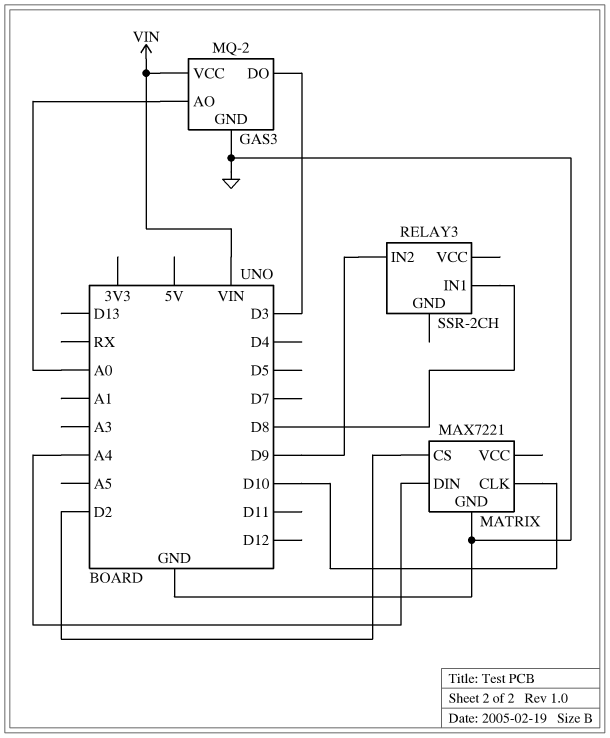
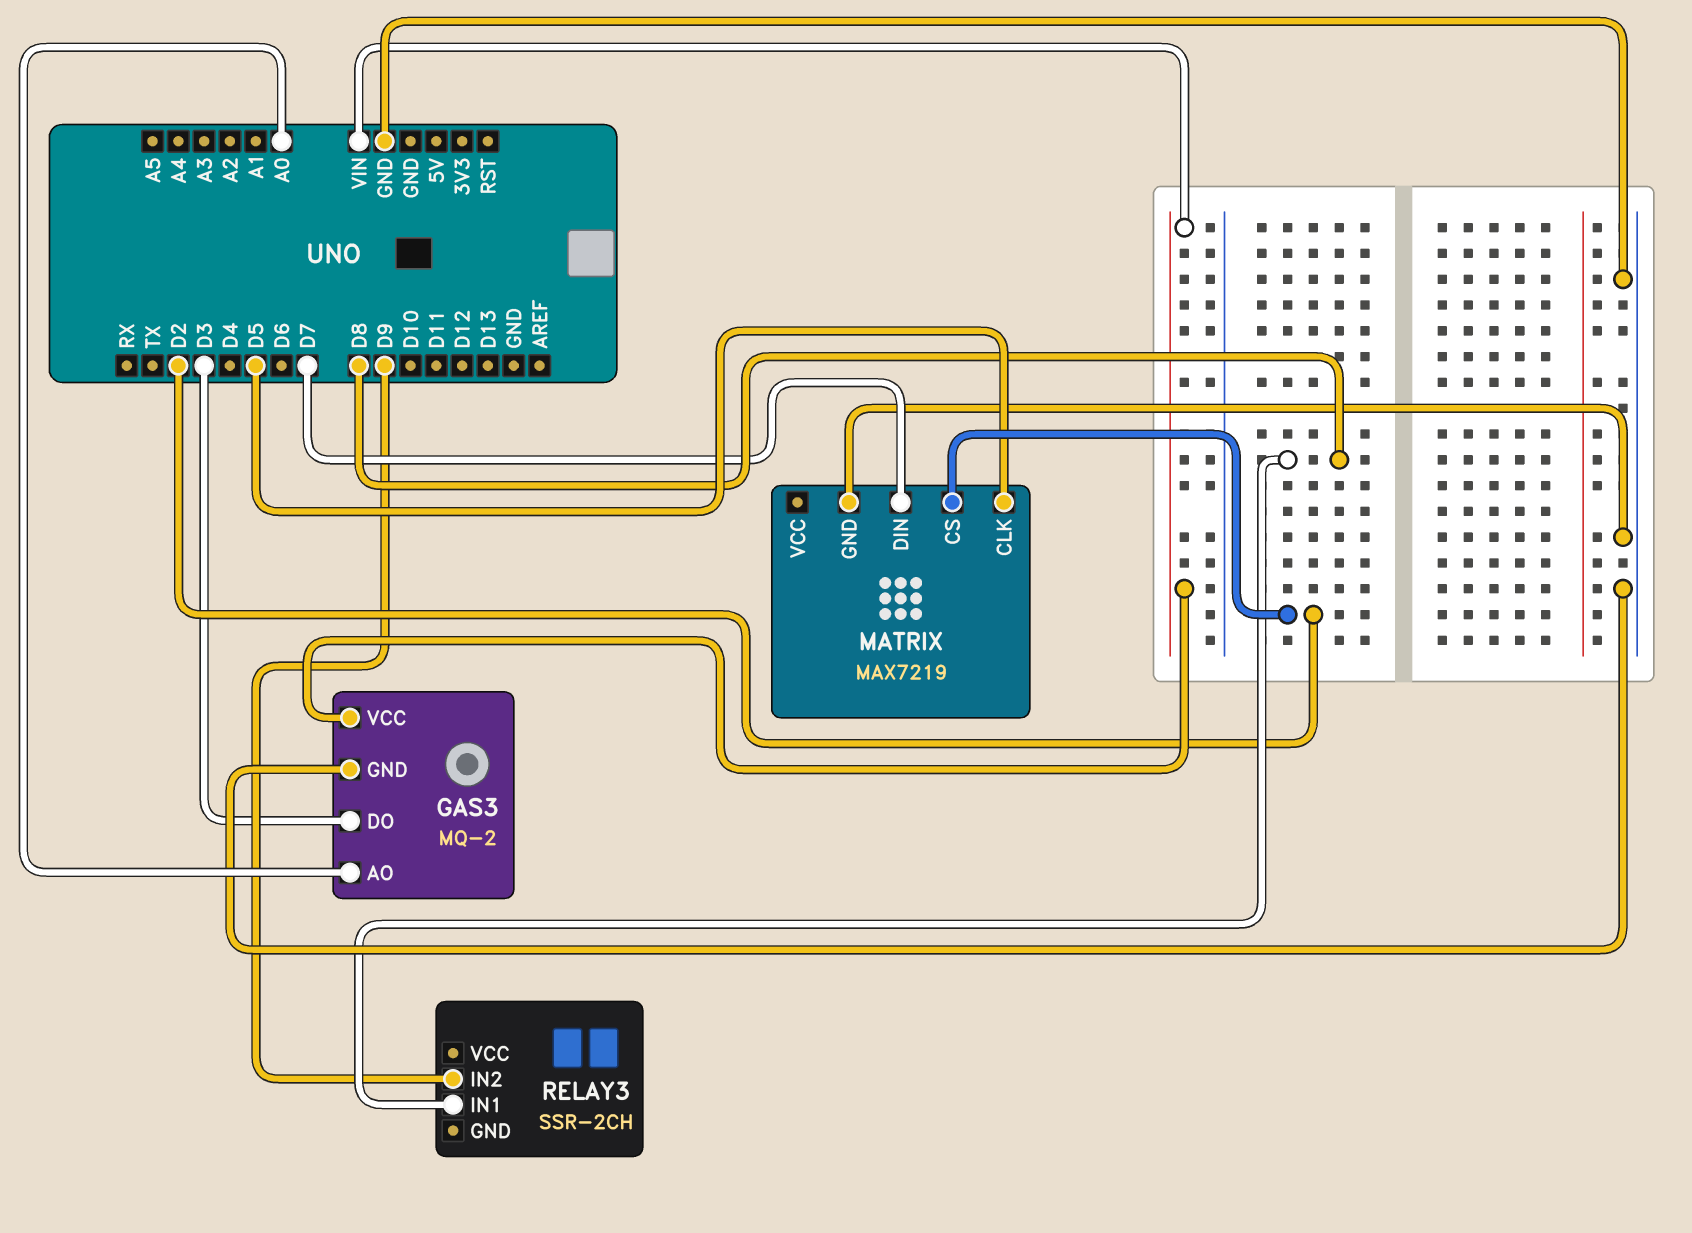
MATRIX: MAX7221 -> MAX7219
MATRIX pin CLK: D10 -> D5
MATRIX pin DIN: A4 -> D7

